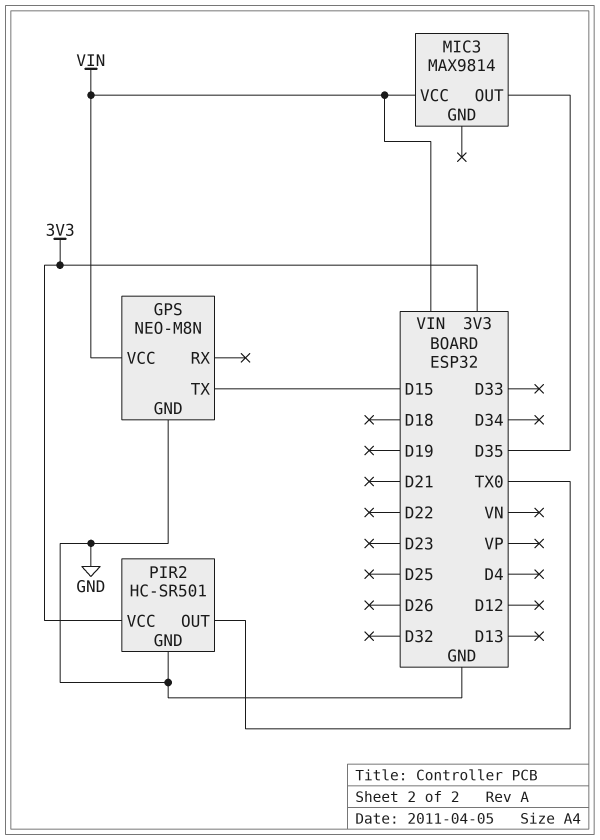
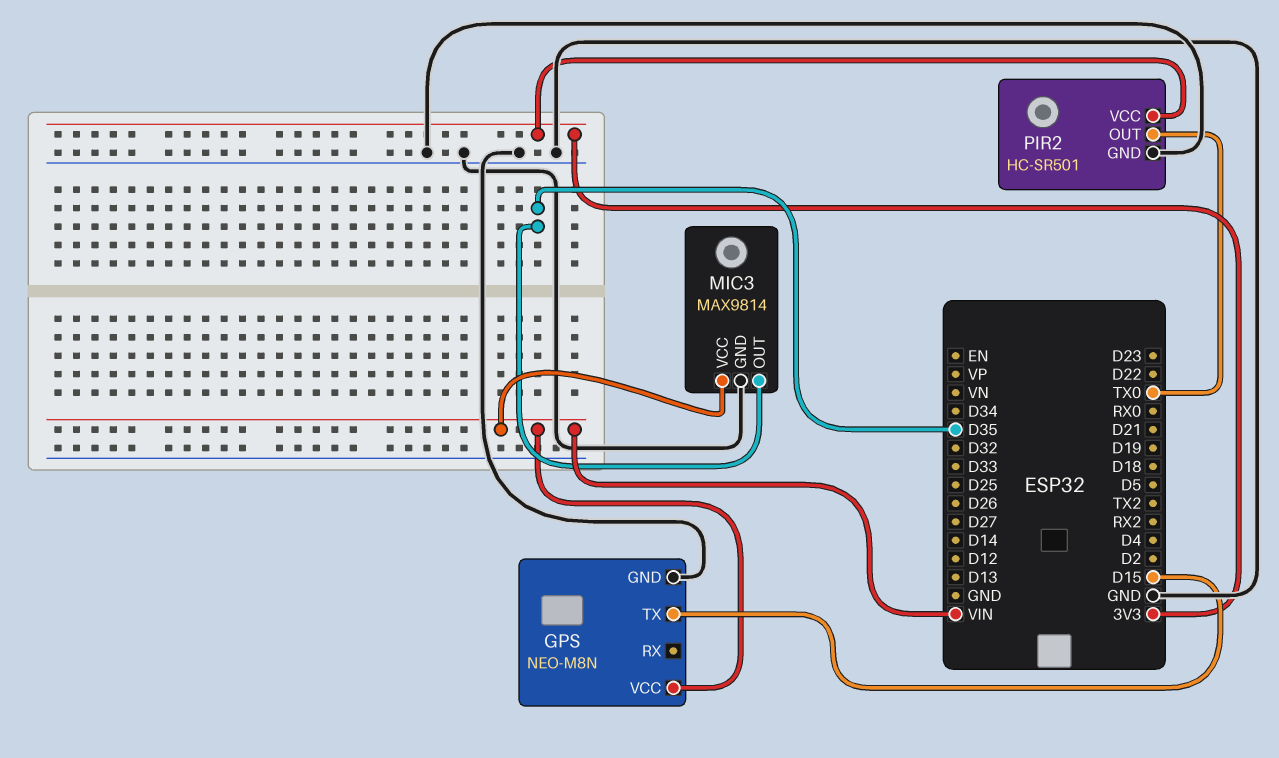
MIC3 pin GND: none -> GND

